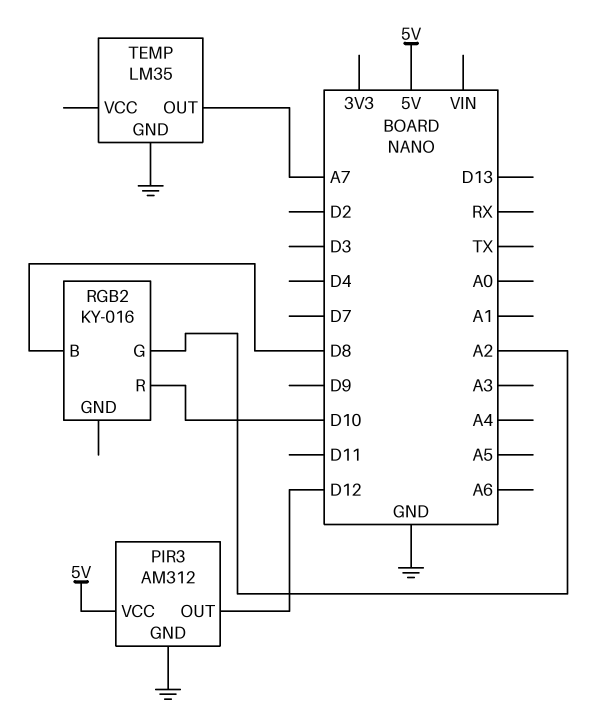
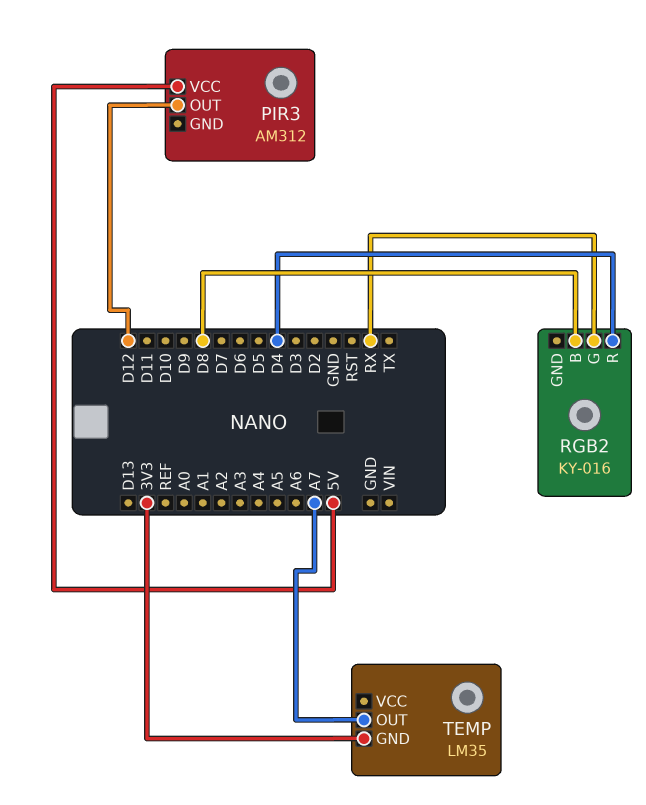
PIR3 pin GND: GND -> none
RGB2 pin G: A2 -> RX
RGB2 pin R: D10 -> D4
TEMP pin GND: GND -> 3V3

